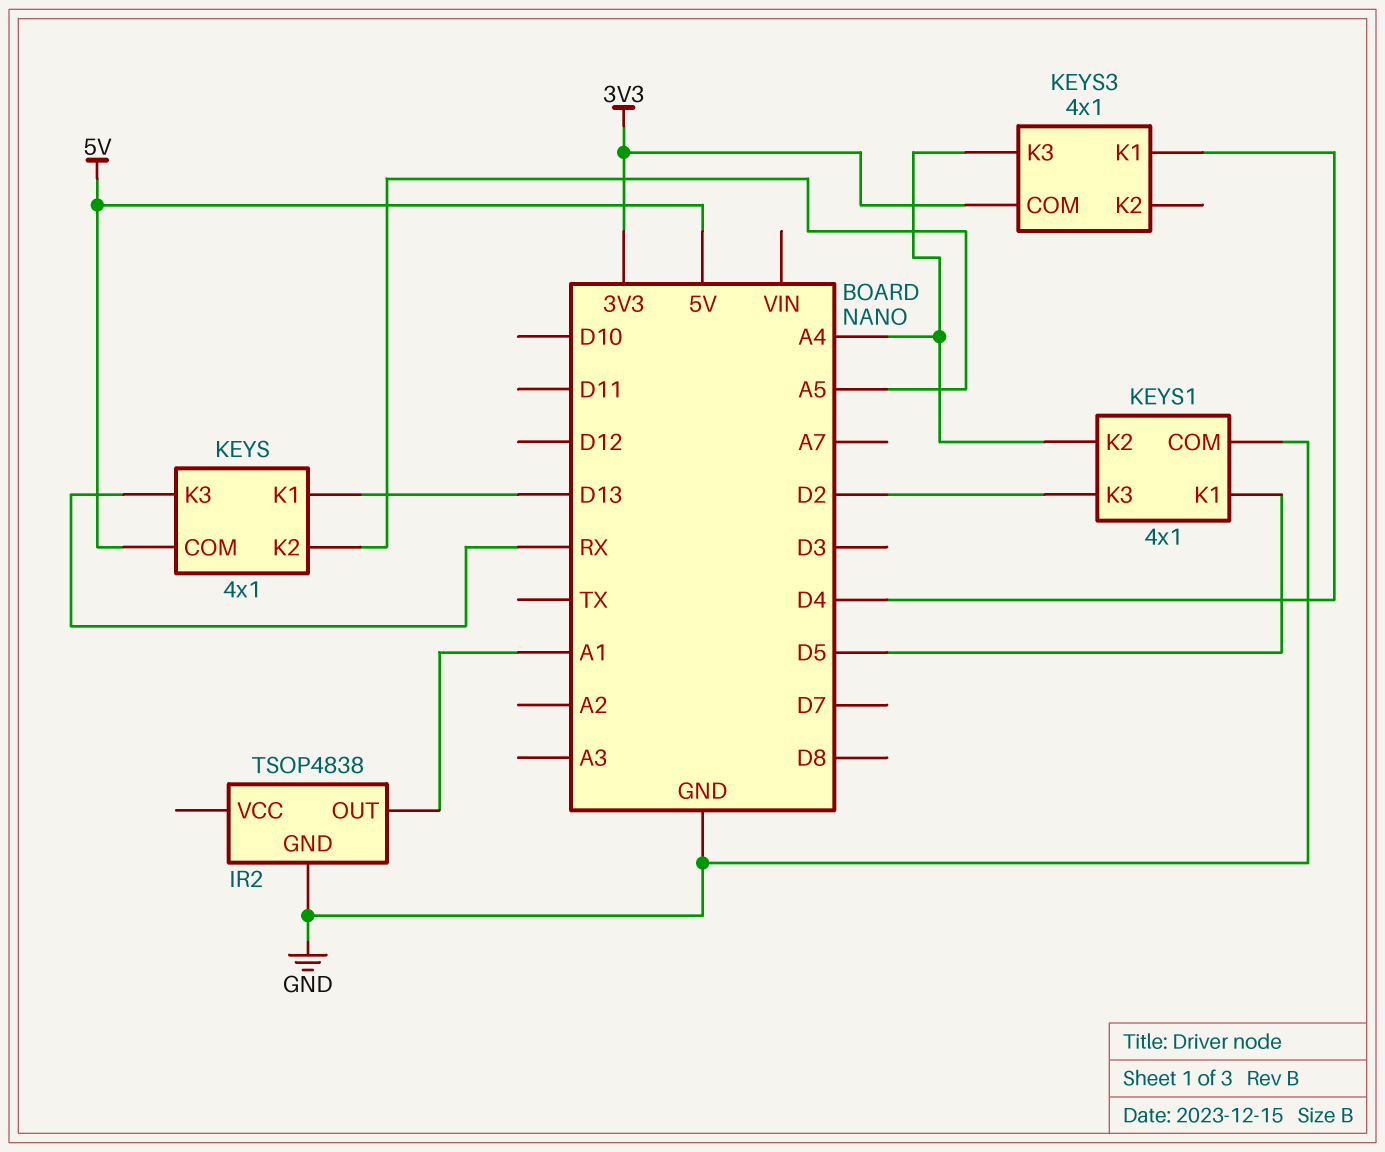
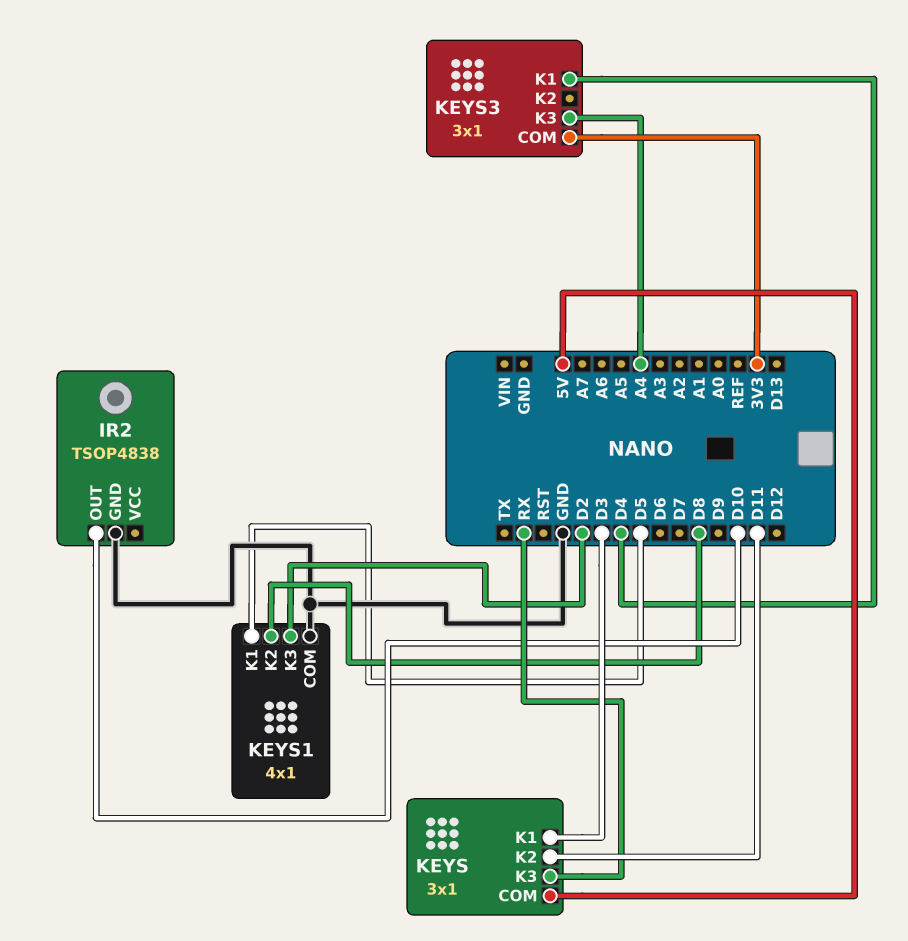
IR2 pin OUT: A1 -> D10
KEYS: 4x1 -> 3x1
KEYS pin K1: D13 -> D3
KEYS pin K2: A5 -> D11
KEYS1 pin K2: A4 -> D8
KEYS3: 4x1 -> 3x1

